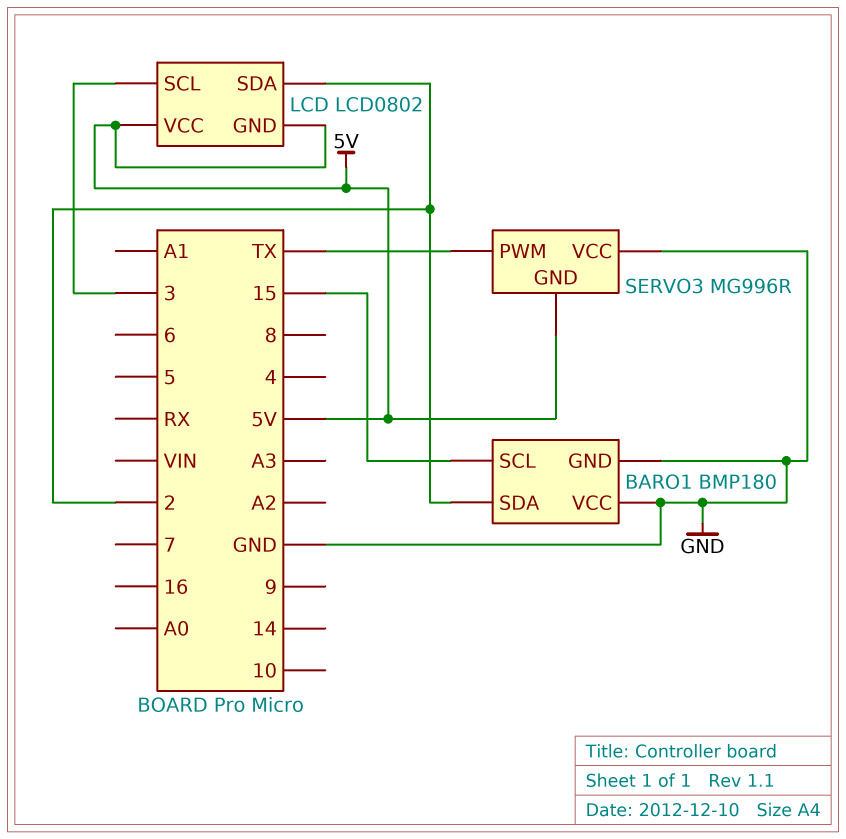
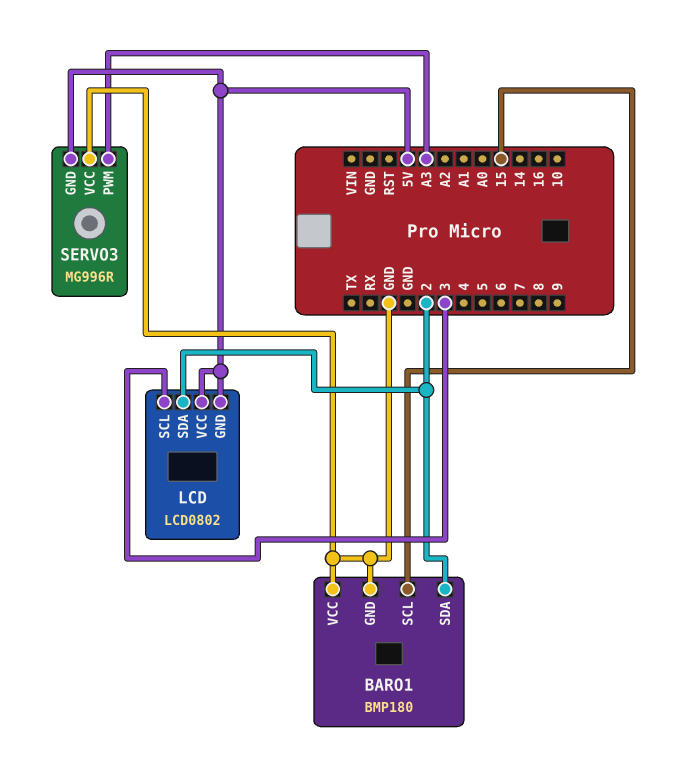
SERVO3 pin PWM: TX -> A3

